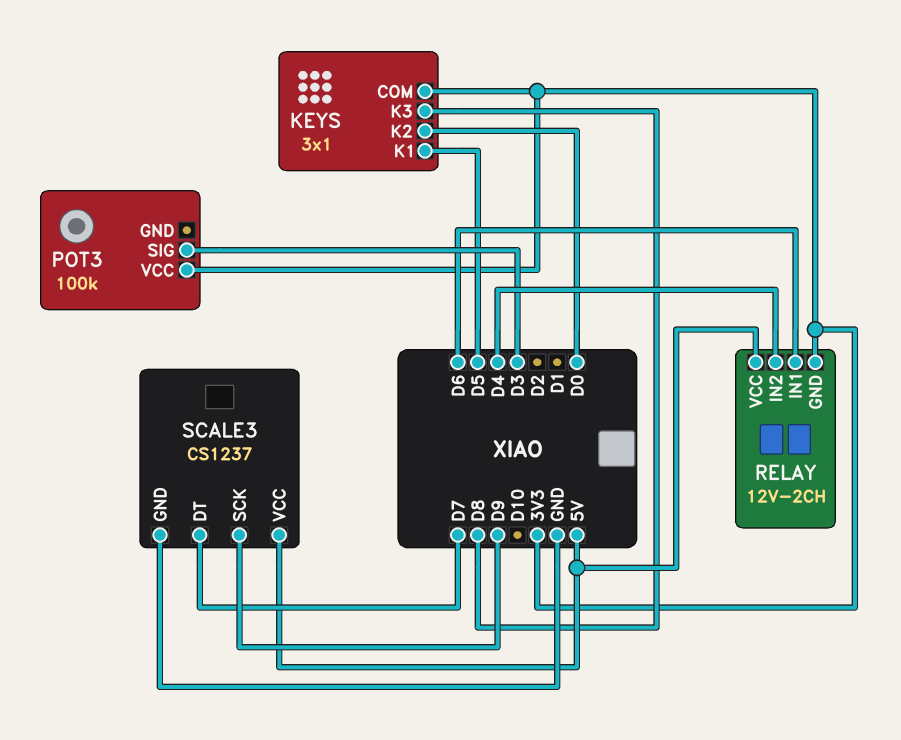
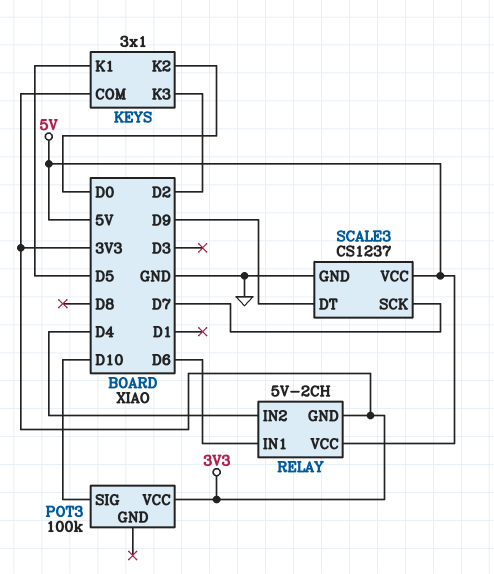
KEYS pin K3: D8 -> D2
POT3 pin SIG: D3 -> D10
RELAY: 12V-2CH -> 5V-2CH
SCALE3 pin DT: D7 -> D9
SCALE3 pin SCK: D9 -> D7

